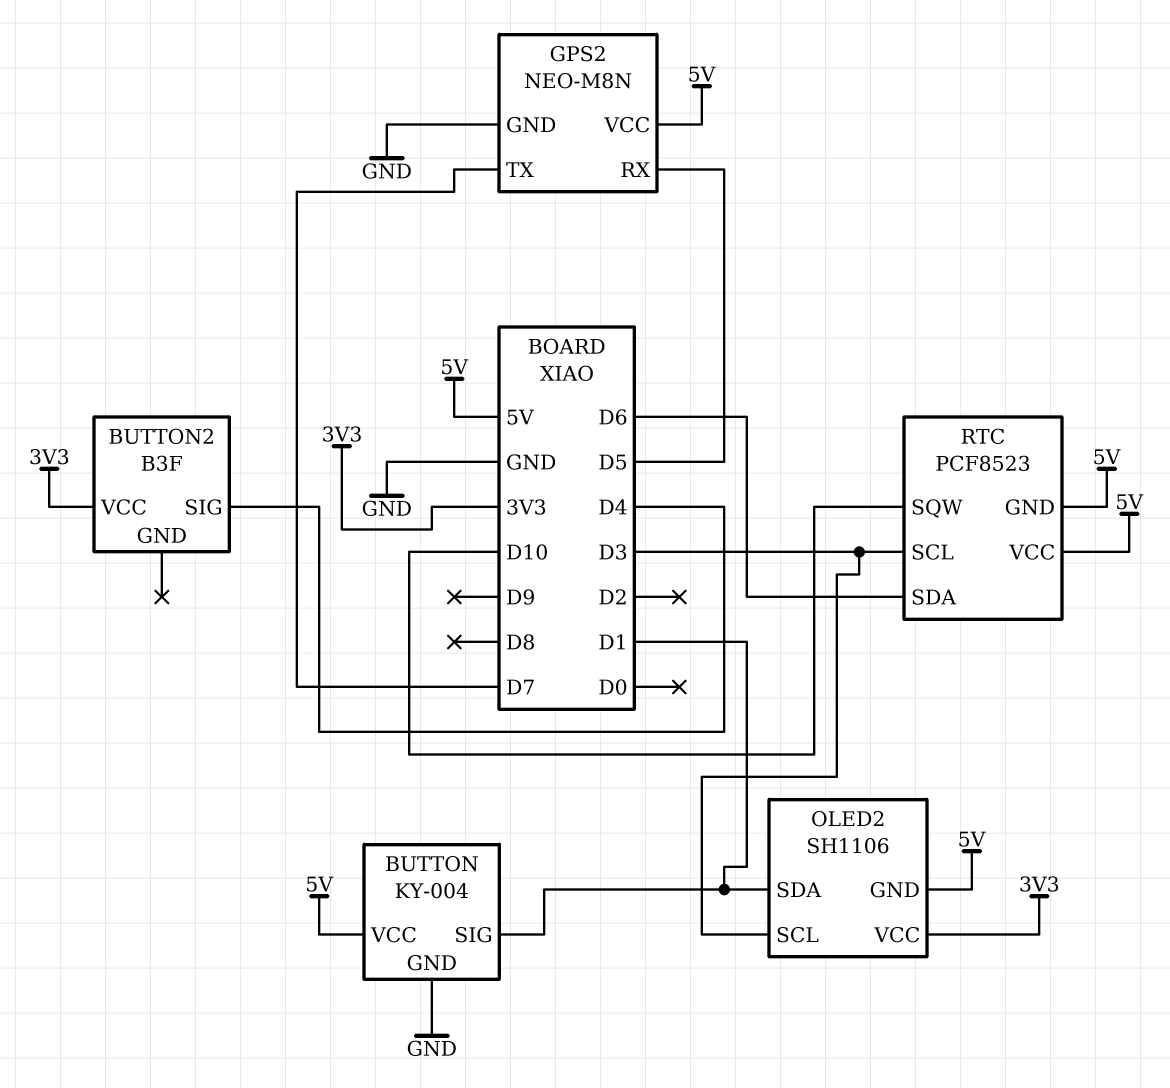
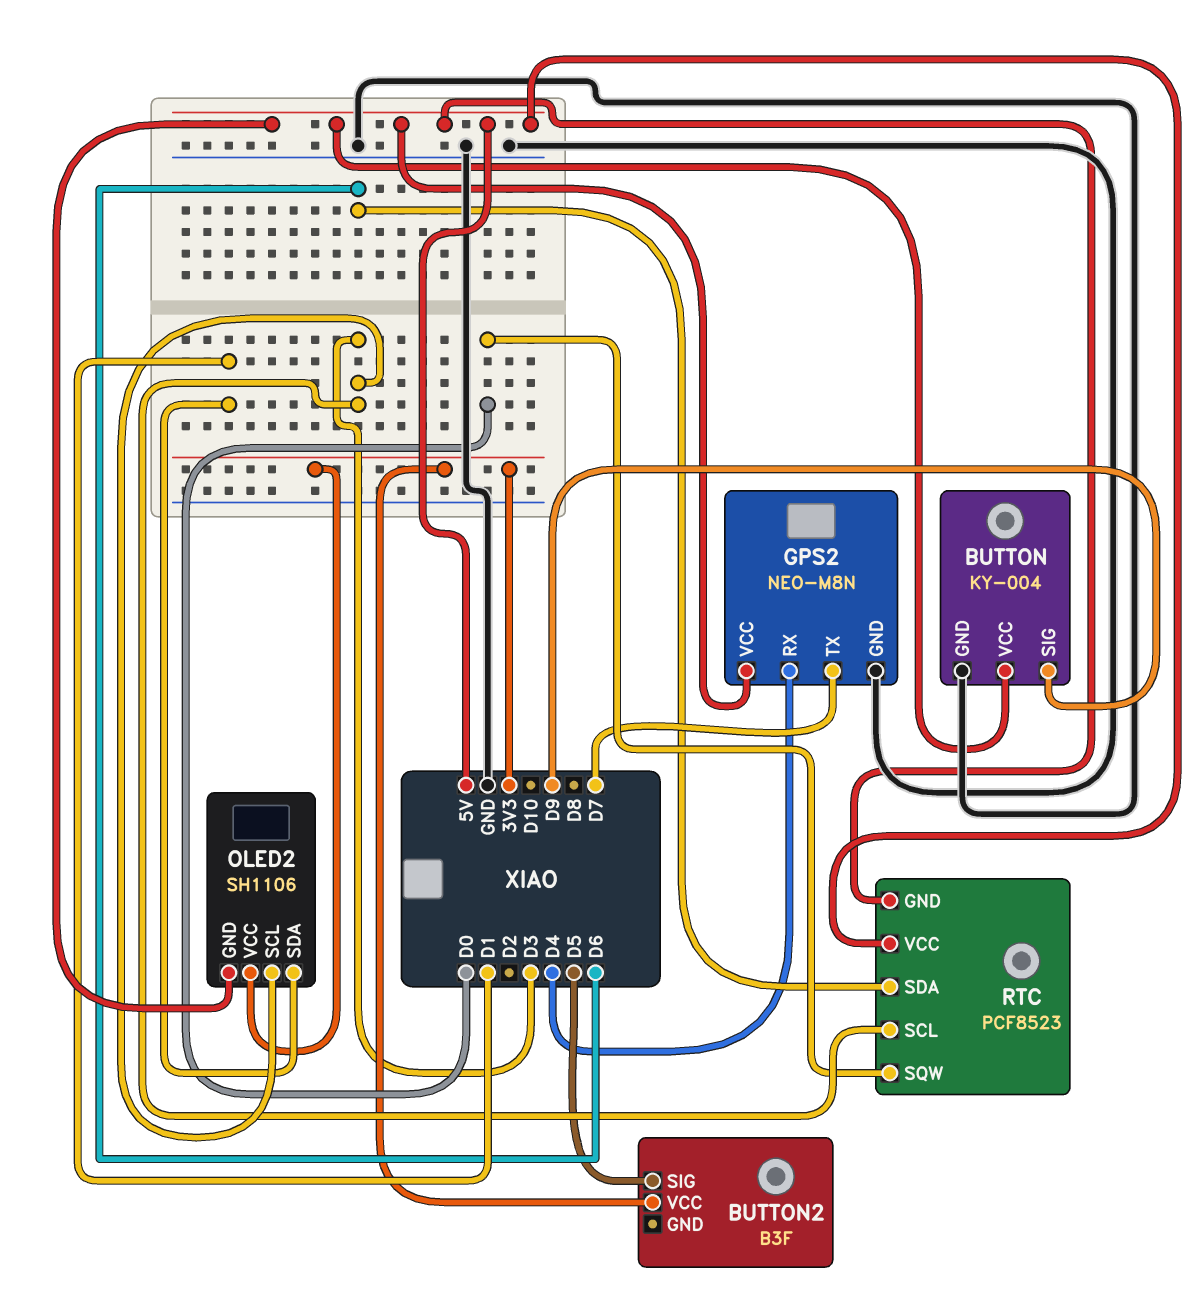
BUTTON pin SIG: D1 -> D9
BUTTON2 pin SIG: D4 -> D5
GPS2 pin RX: D5 -> D4
RTC pin SQW: D10 -> D0

